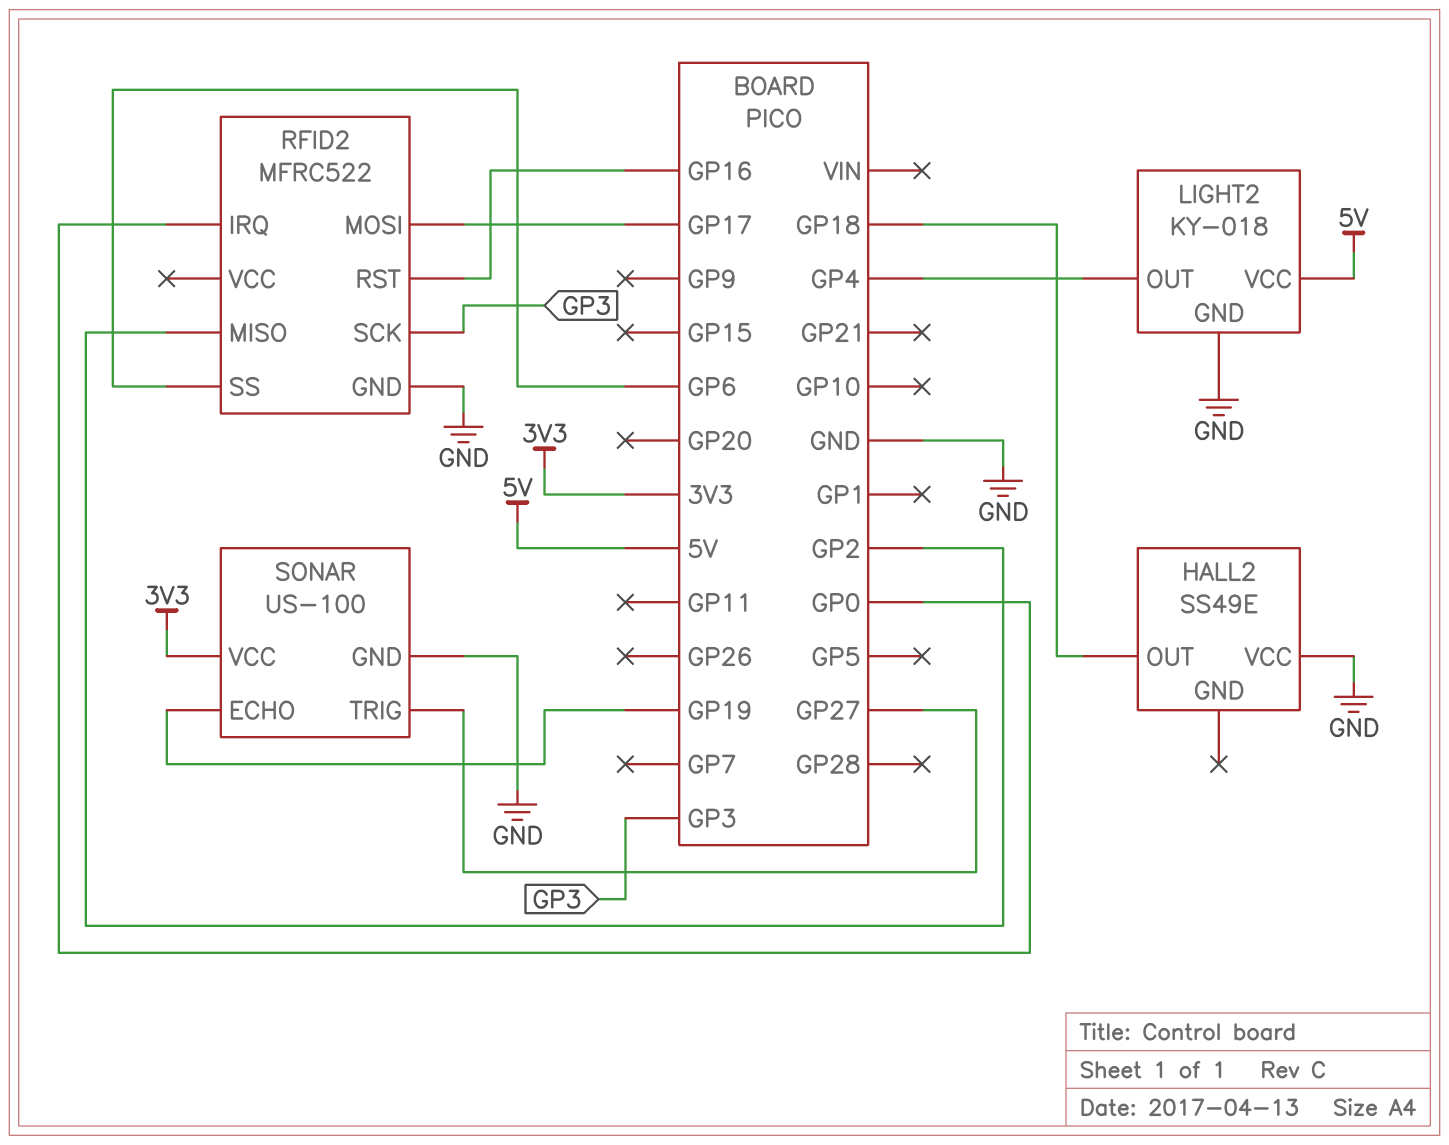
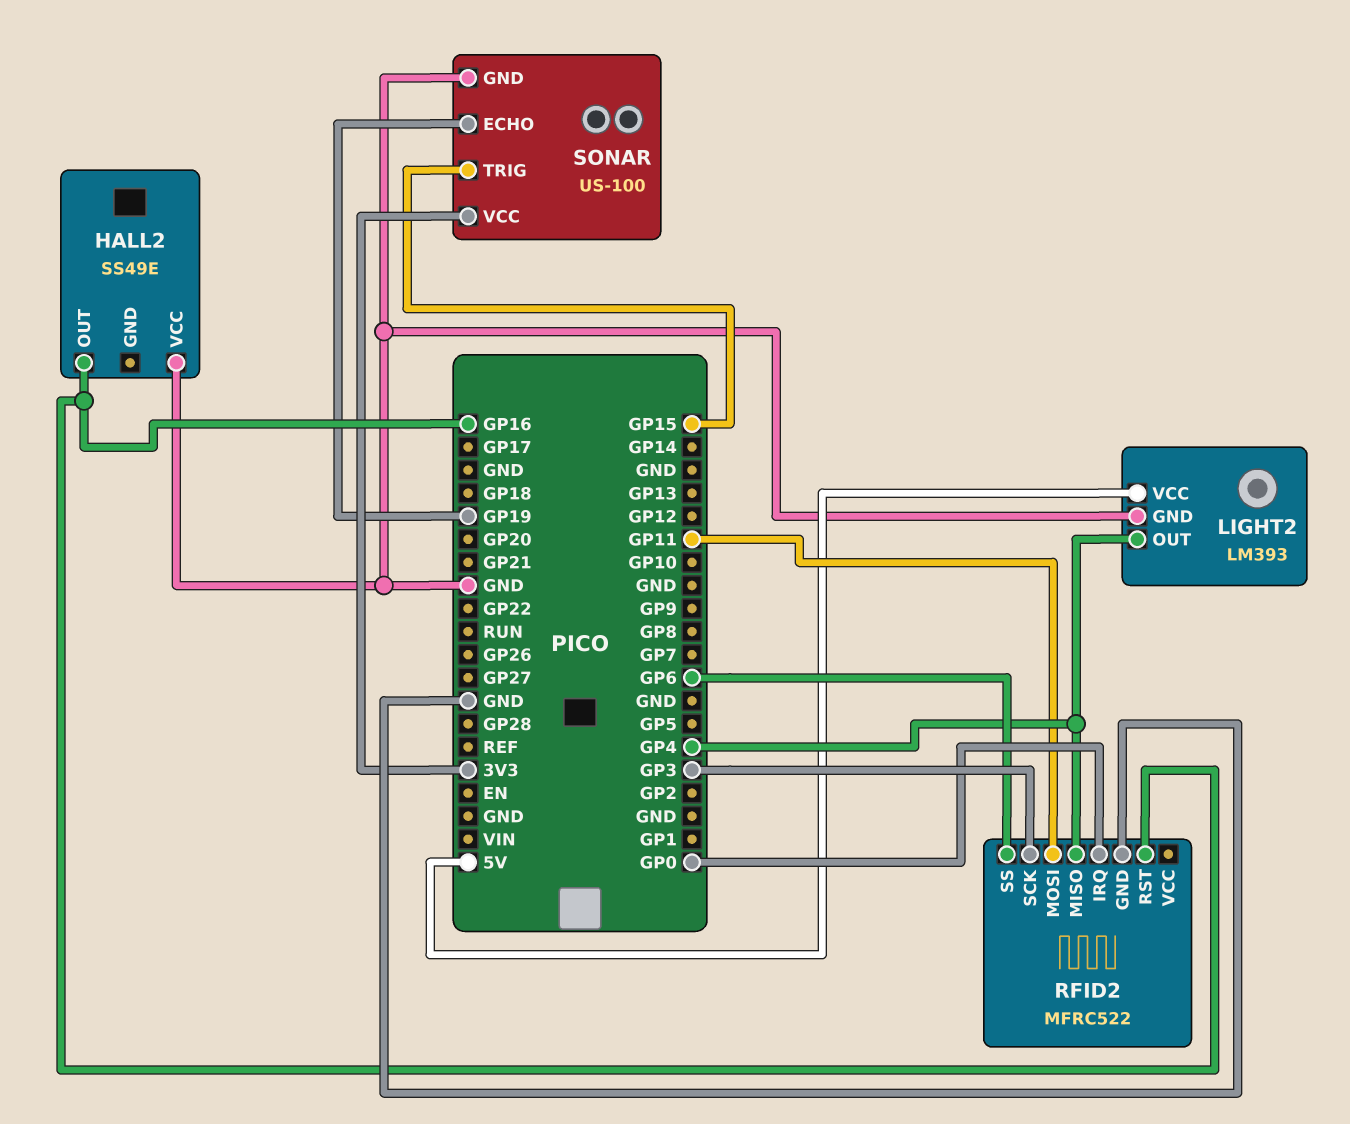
HALL2 pin OUT: GP18 -> GP16
LIGHT2: KY-018 -> LM393
RFID2 pin MISO: GP2 -> GP4
RFID2 pin MOSI: GP17 -> GP11
SONAR pin TRIG: GP27 -> GP15

